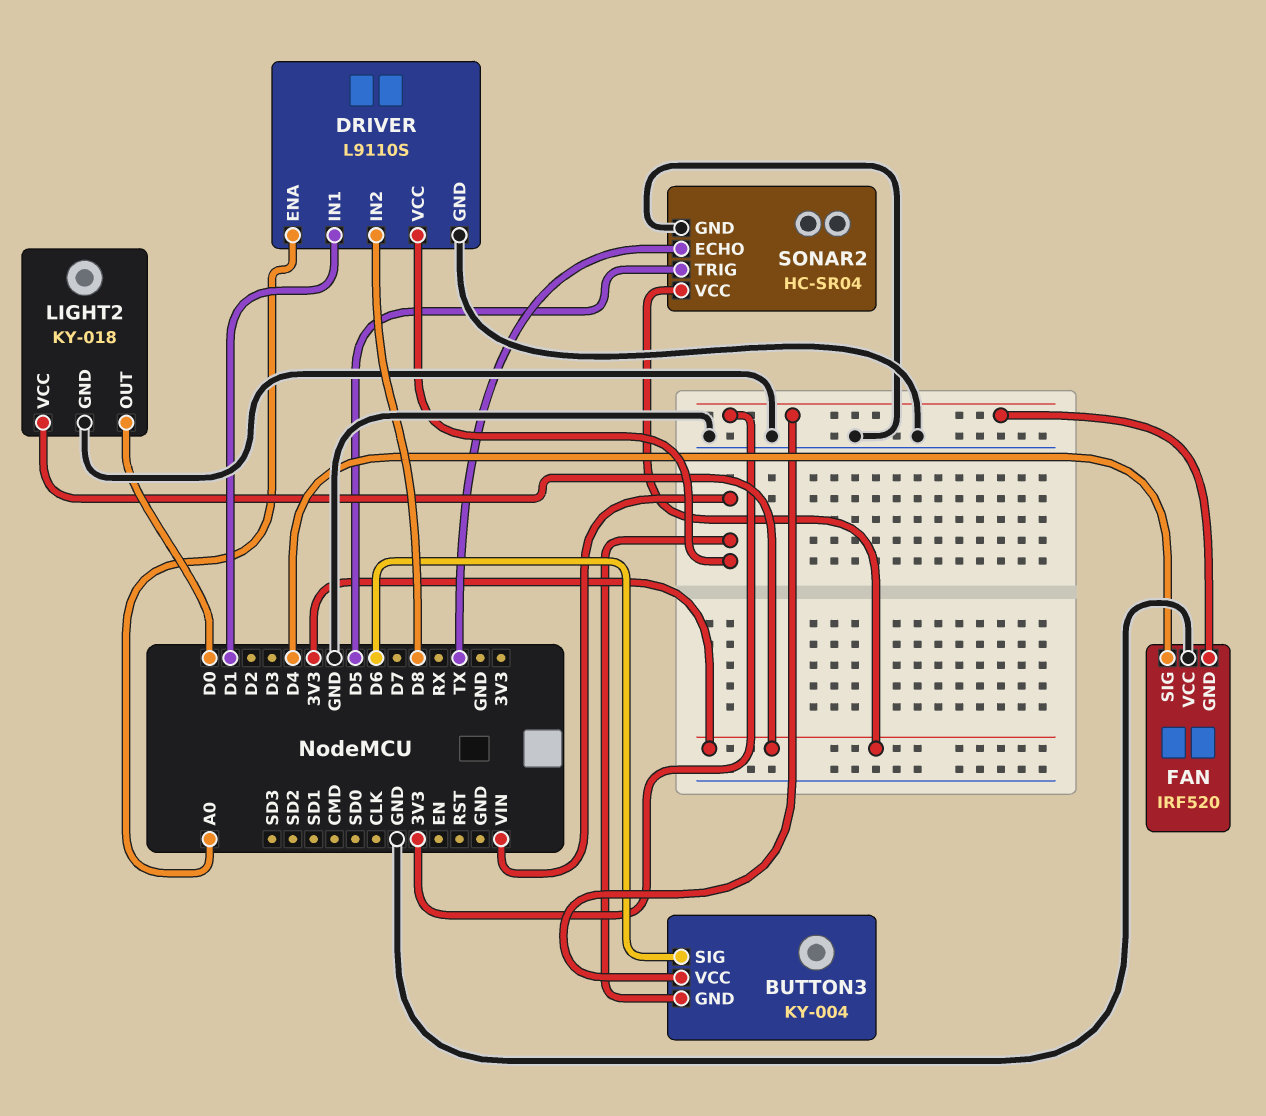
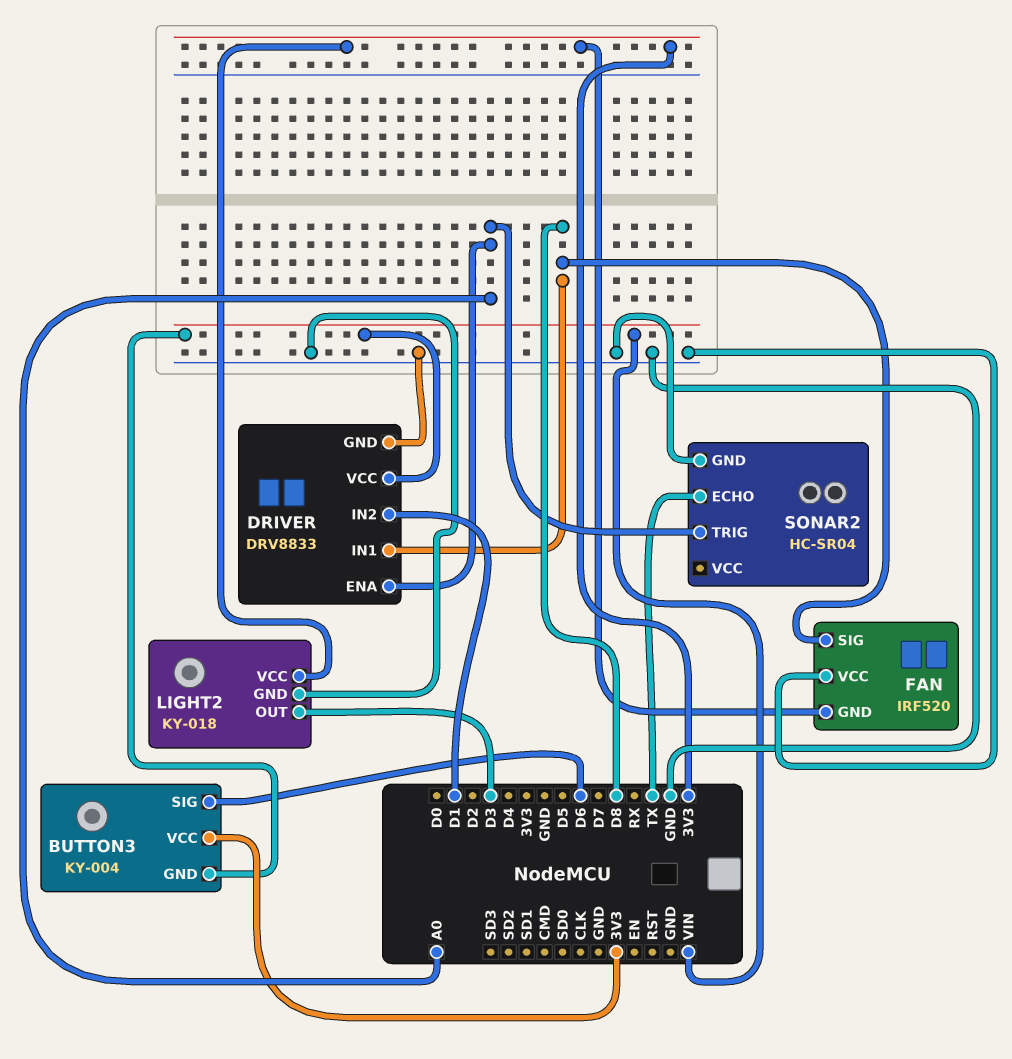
DRIVER: L9110S -> DRV8833
DRIVER pin IN1: D1 -> D8
DRIVER pin IN2: D8 -> D1
FAN pin SIG: D4 -> D8
LIGHT2 pin OUT: D0 -> D3
SONAR2 pin TRIG: D5 -> A0
SONAR2 pin VCC: 3V3 -> none

